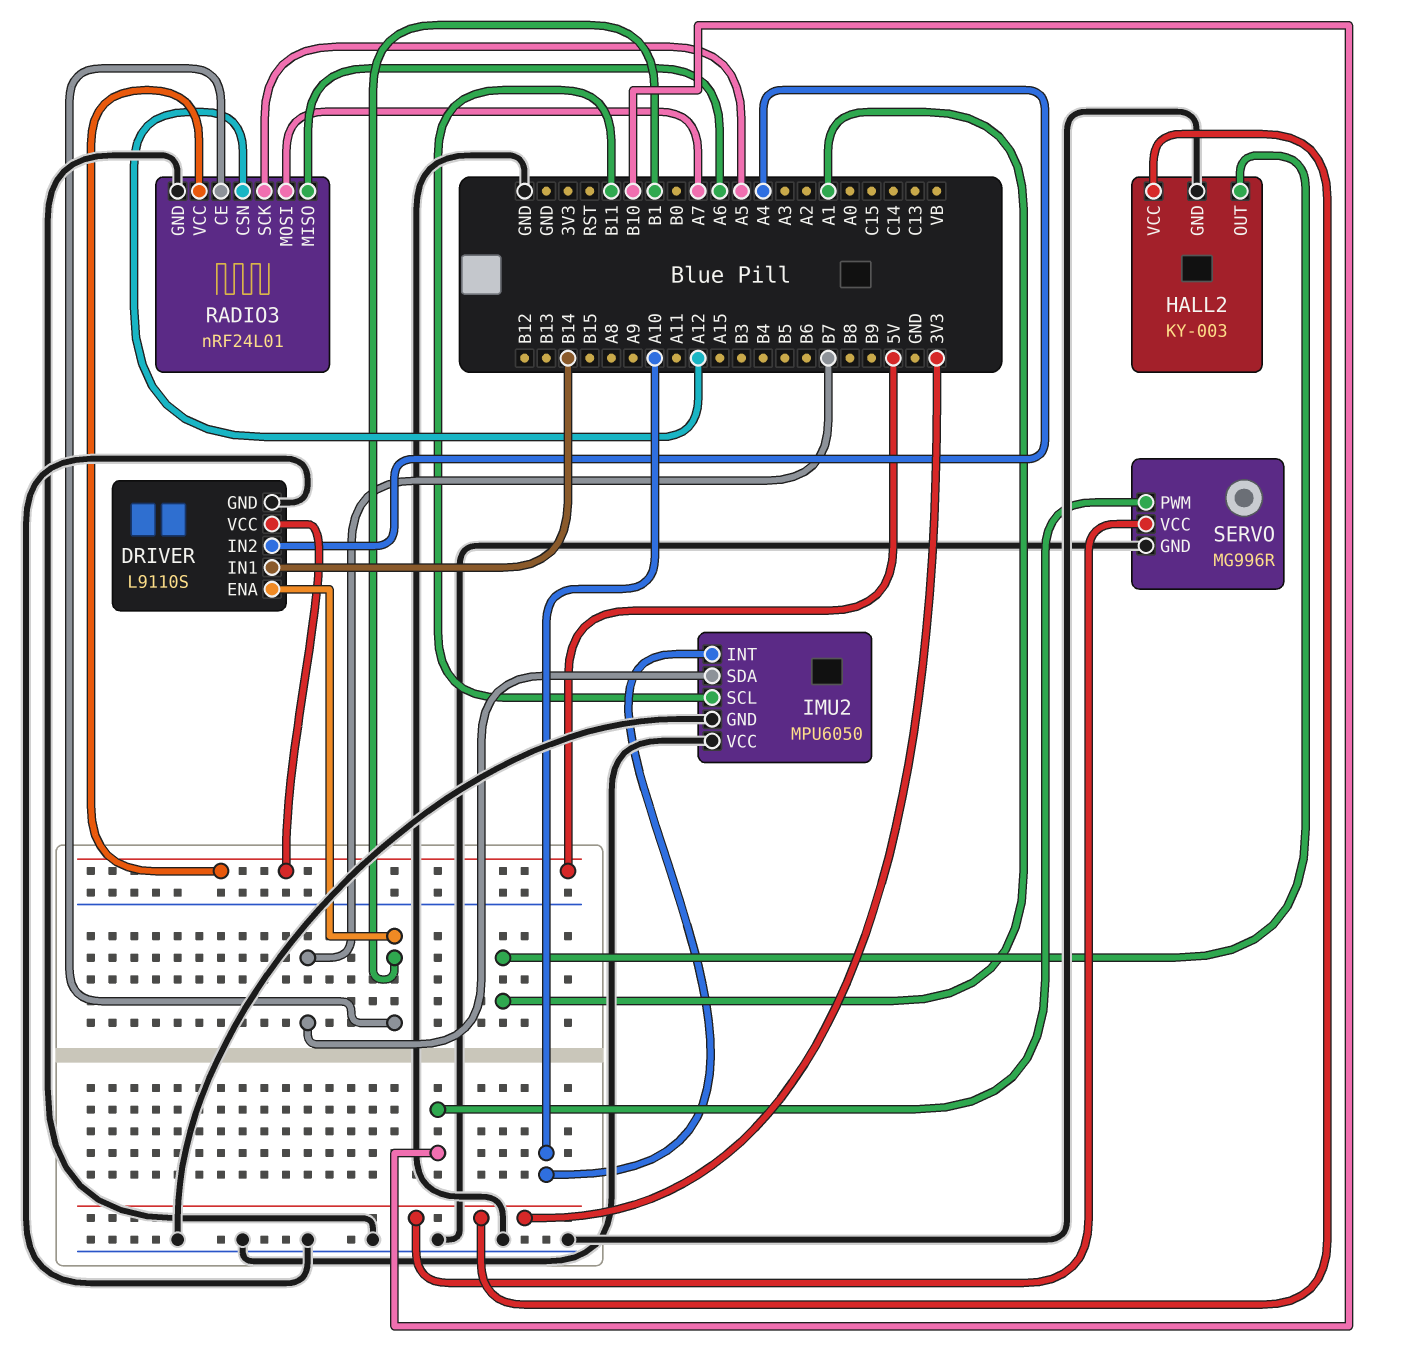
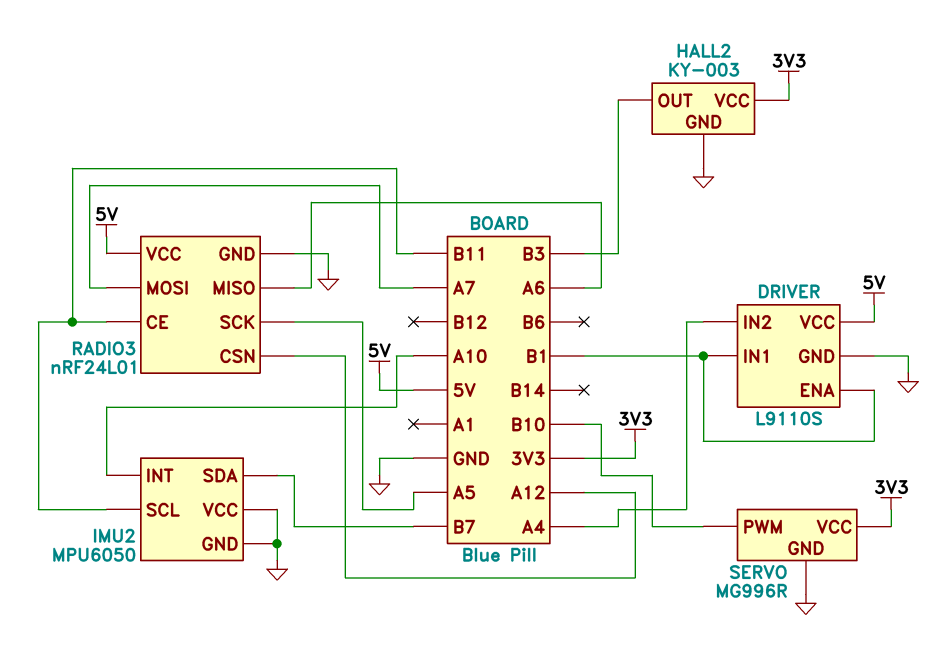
DRIVER pin IN1: B14 -> B1
HALL2 pin OUT: A1 -> B3
RADIO3 pin CE: B1 -> B11

